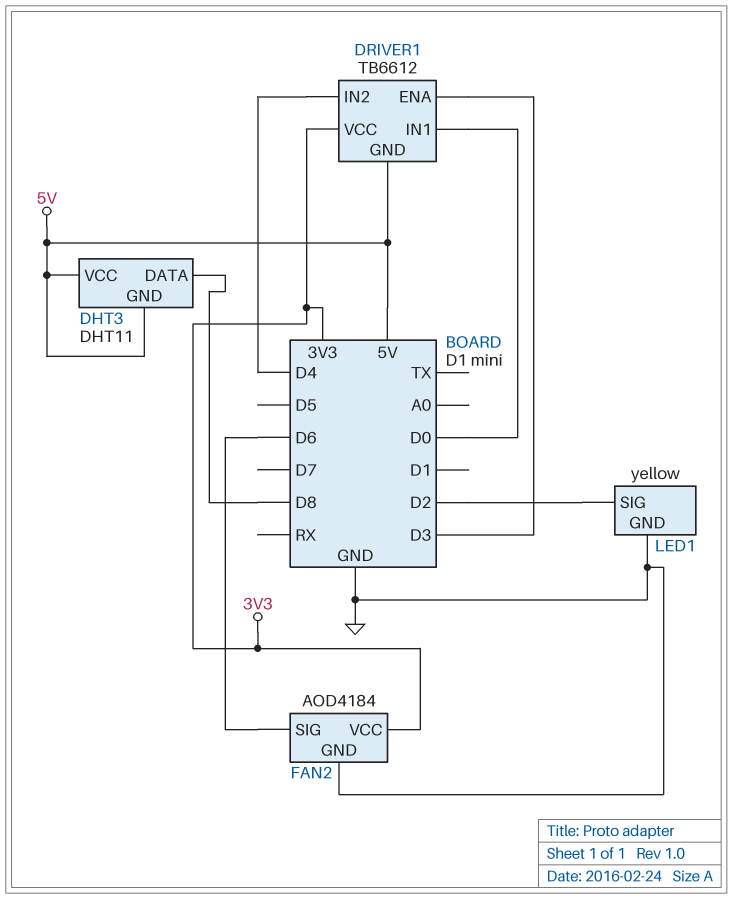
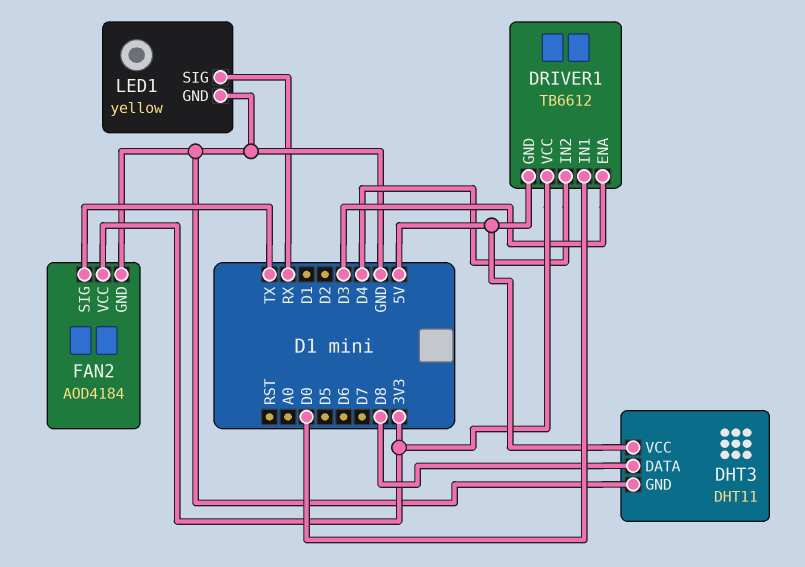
DHT3 pin GND: 5V -> GND
FAN2 pin SIG: D6 -> TX
LED1 pin SIG: D2 -> RX

